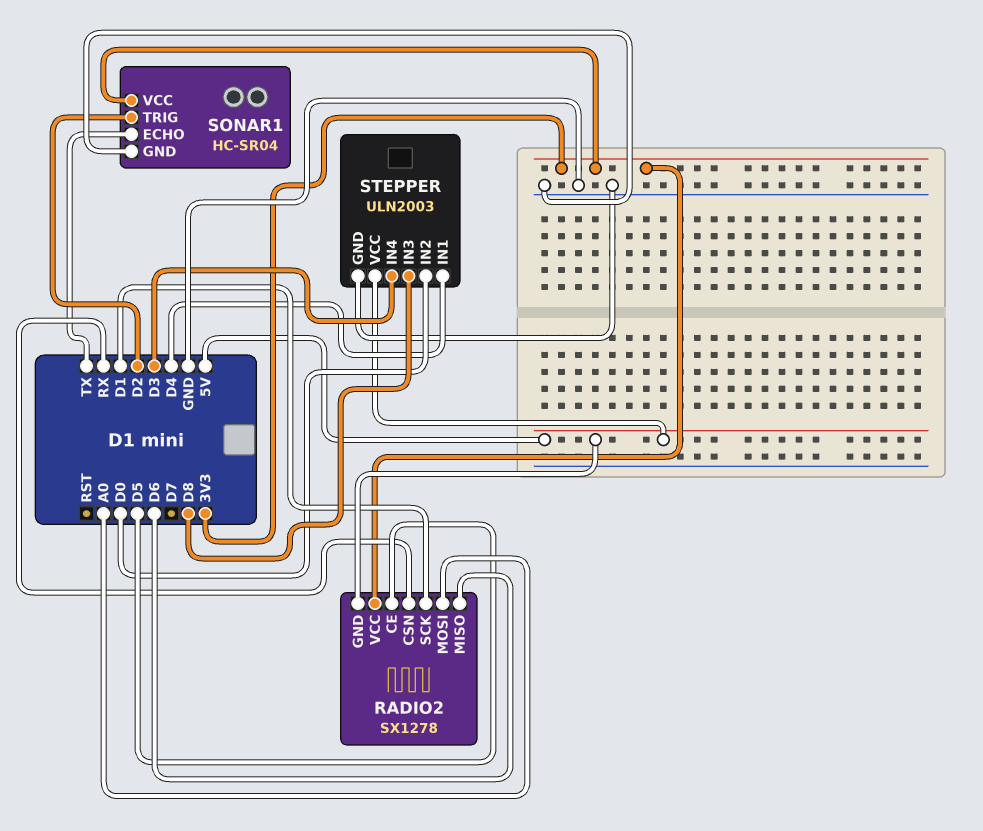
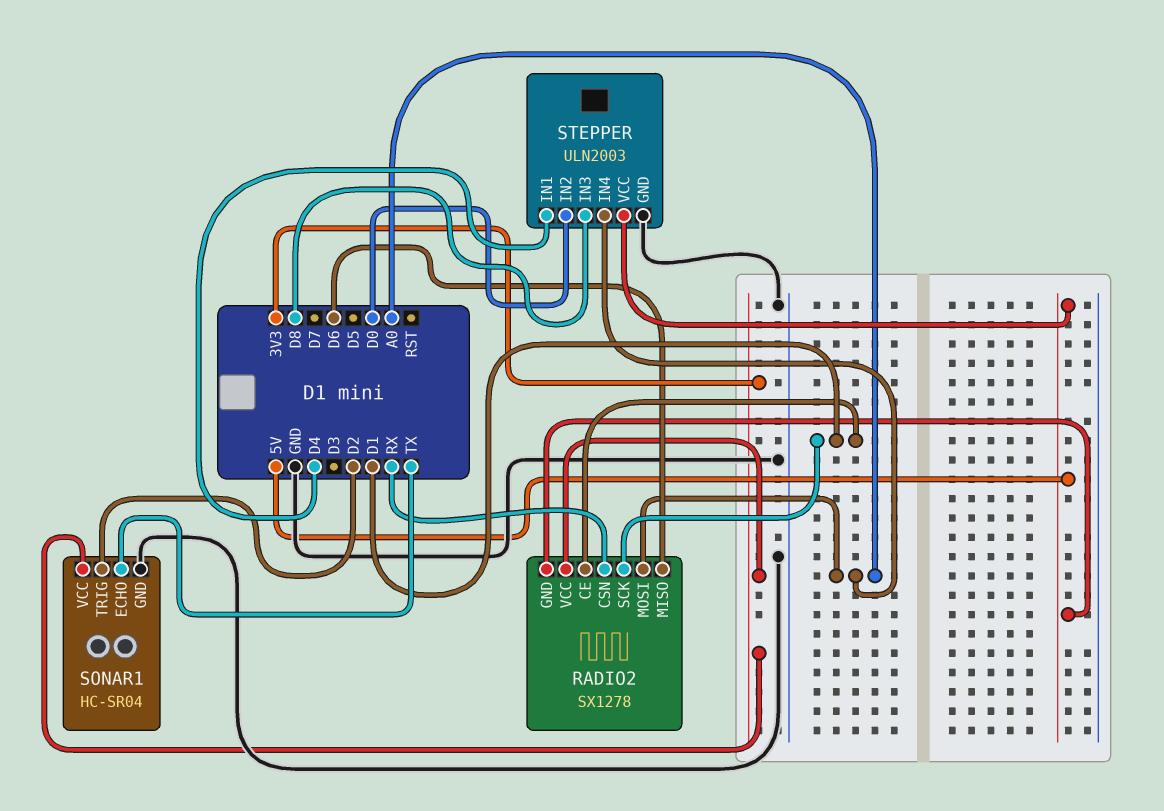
RADIO2 pin CE: D5 -> D1
STEPPER pin IN4: D3 -> A0

